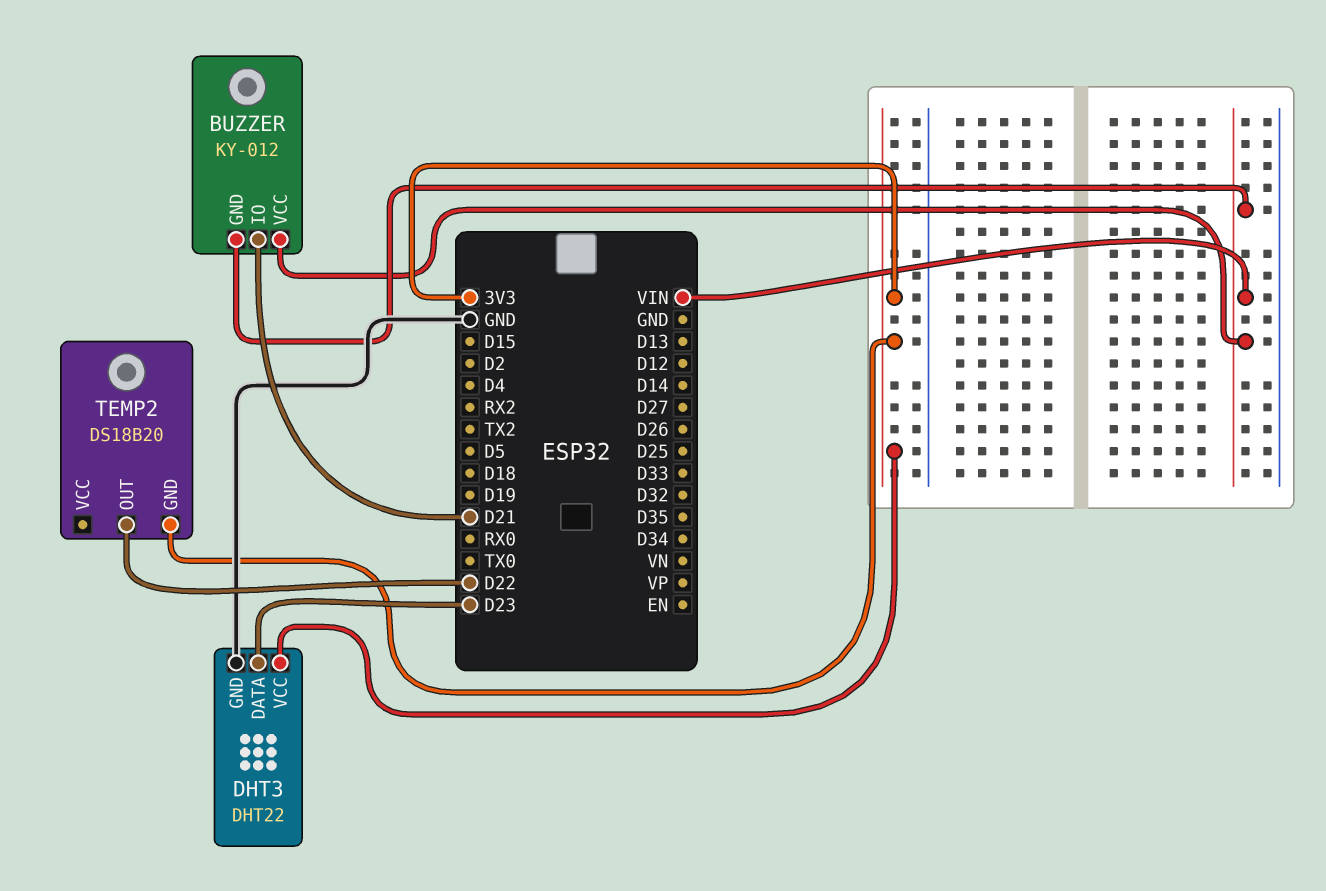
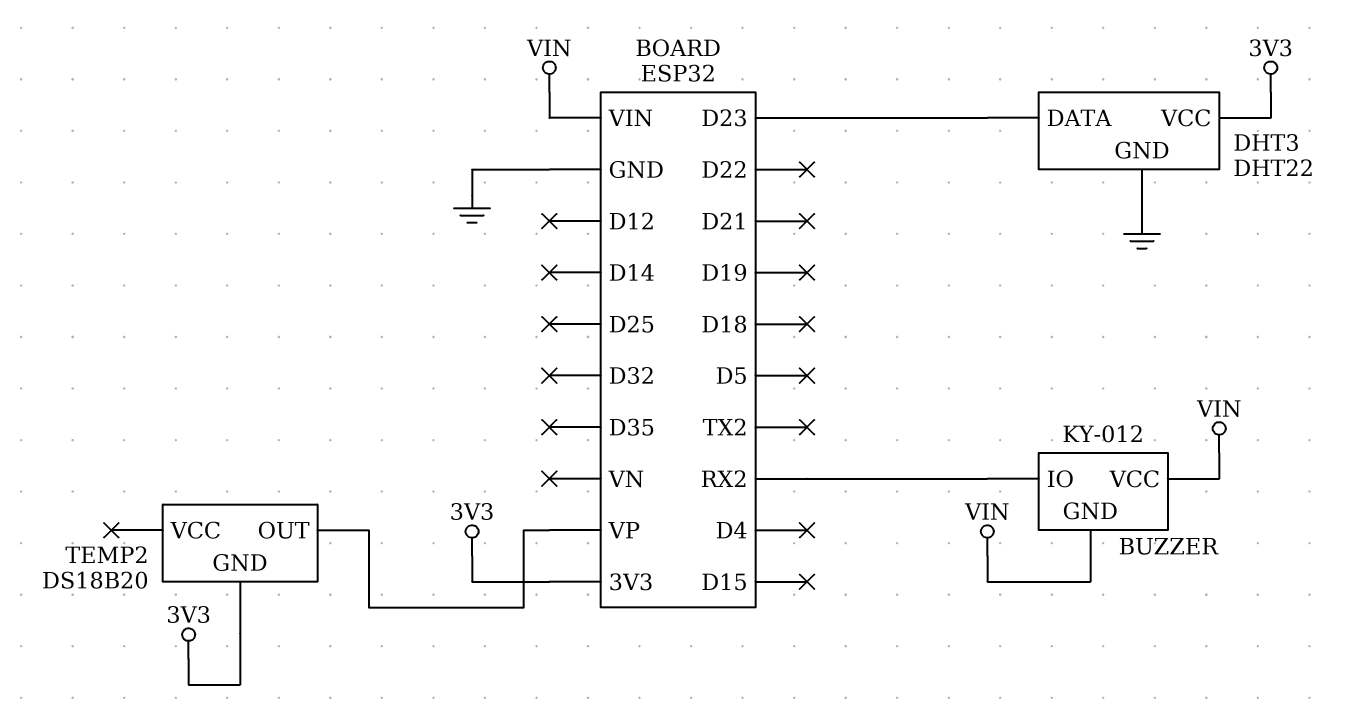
BUZZER pin IO: D21 -> RX2
TEMP2 pin OUT: D22 -> VP

